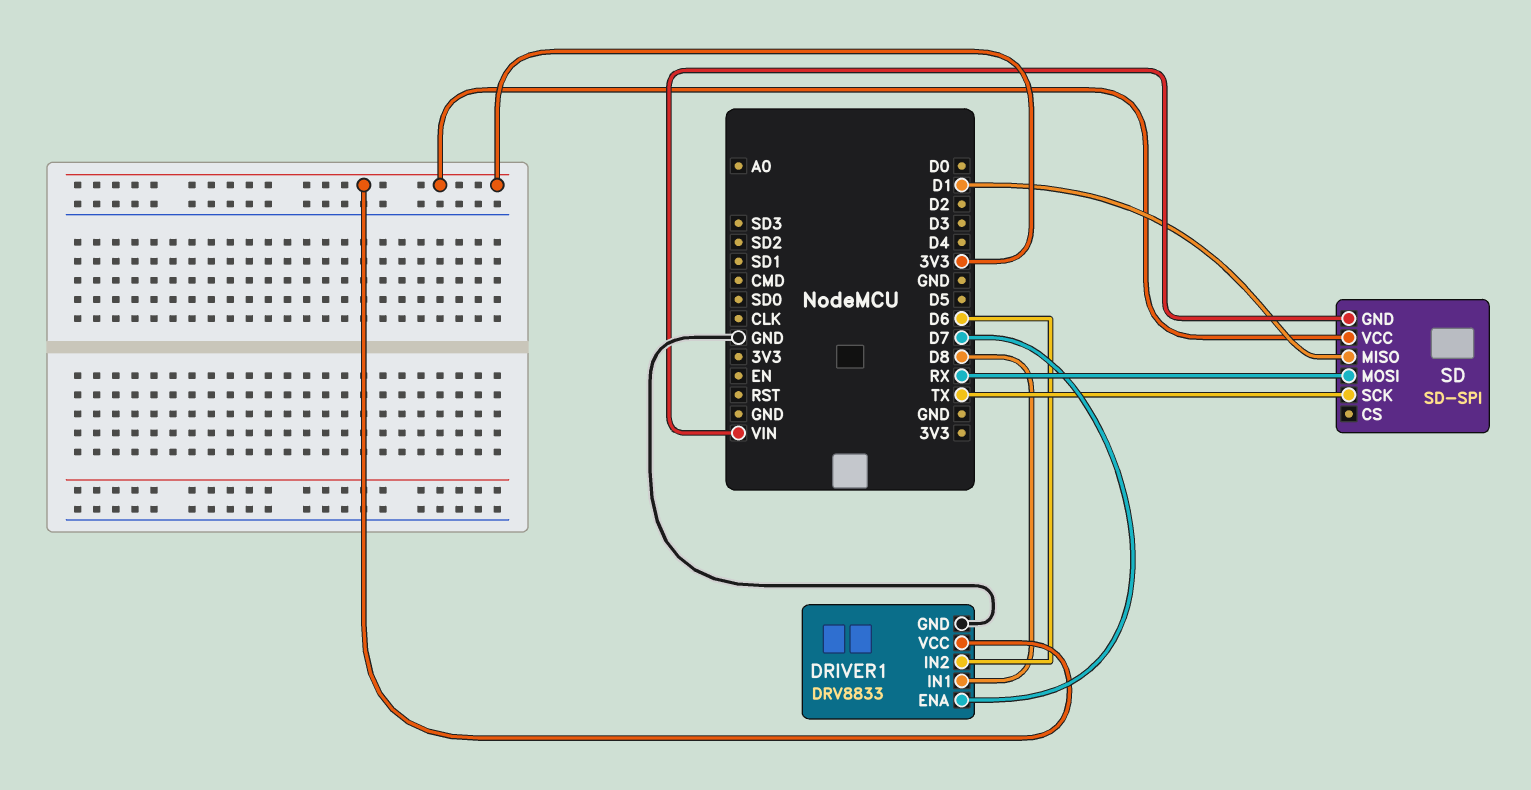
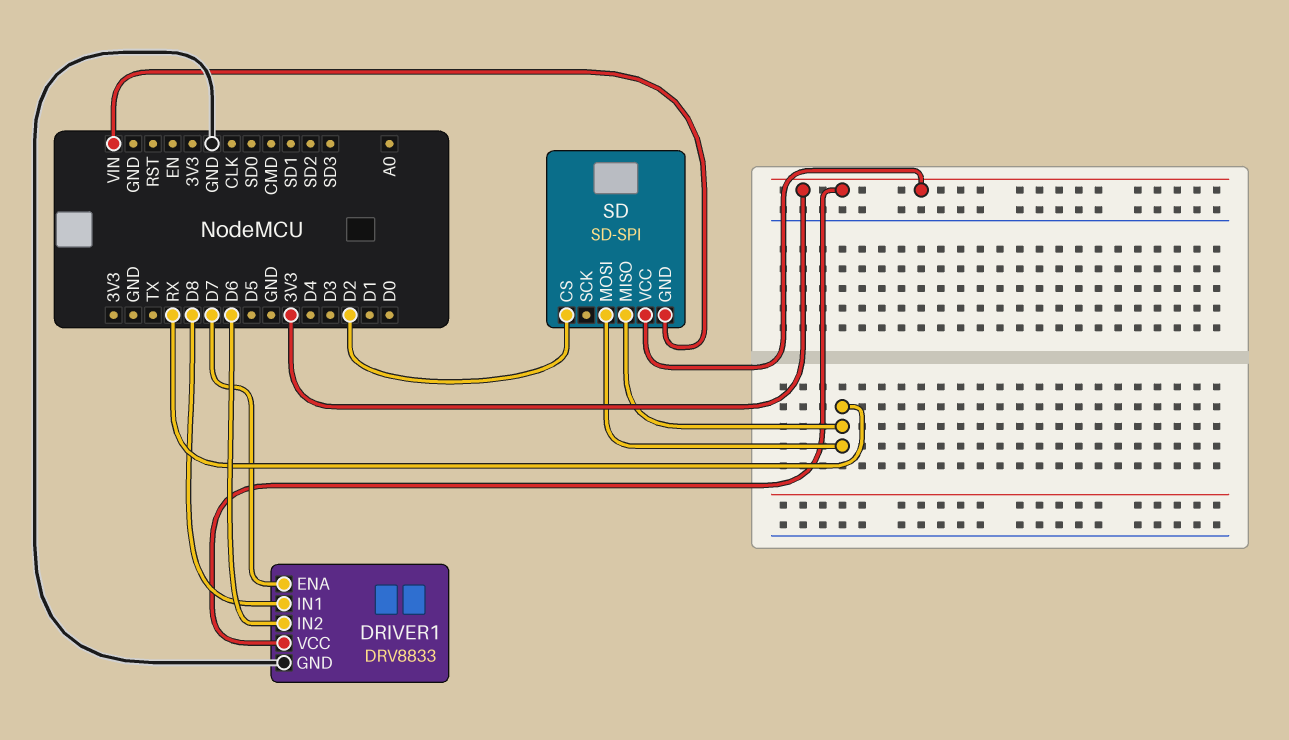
SD pin CS: none -> D2
SD pin MISO: D1 -> RX
SD pin SCK: TX -> none

